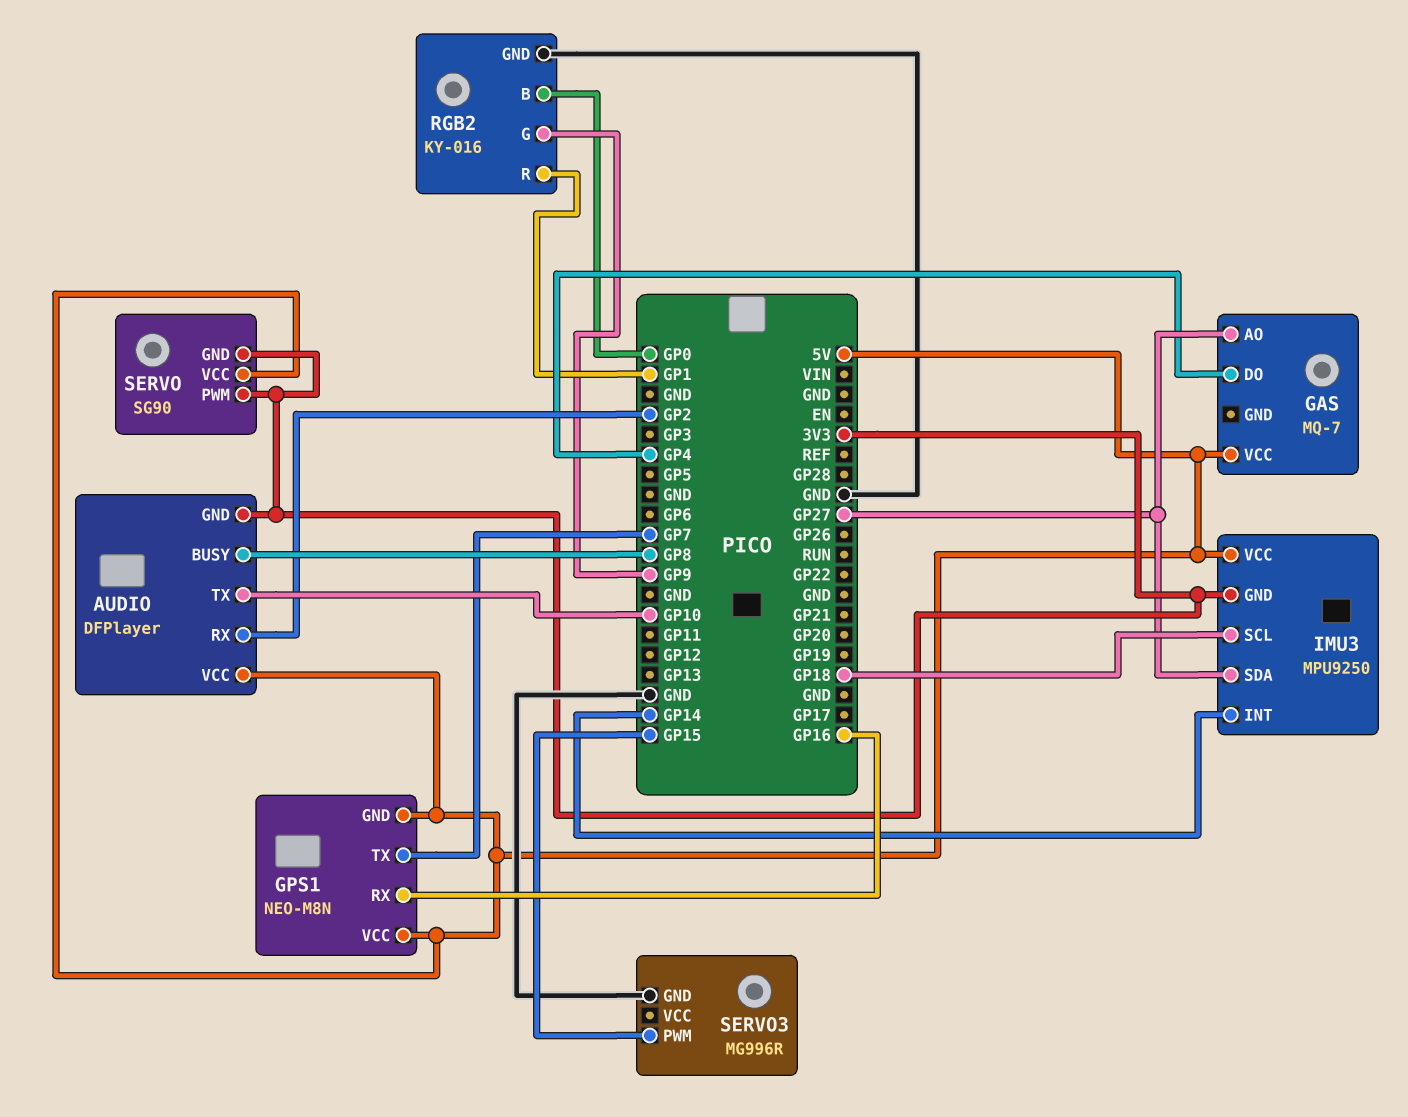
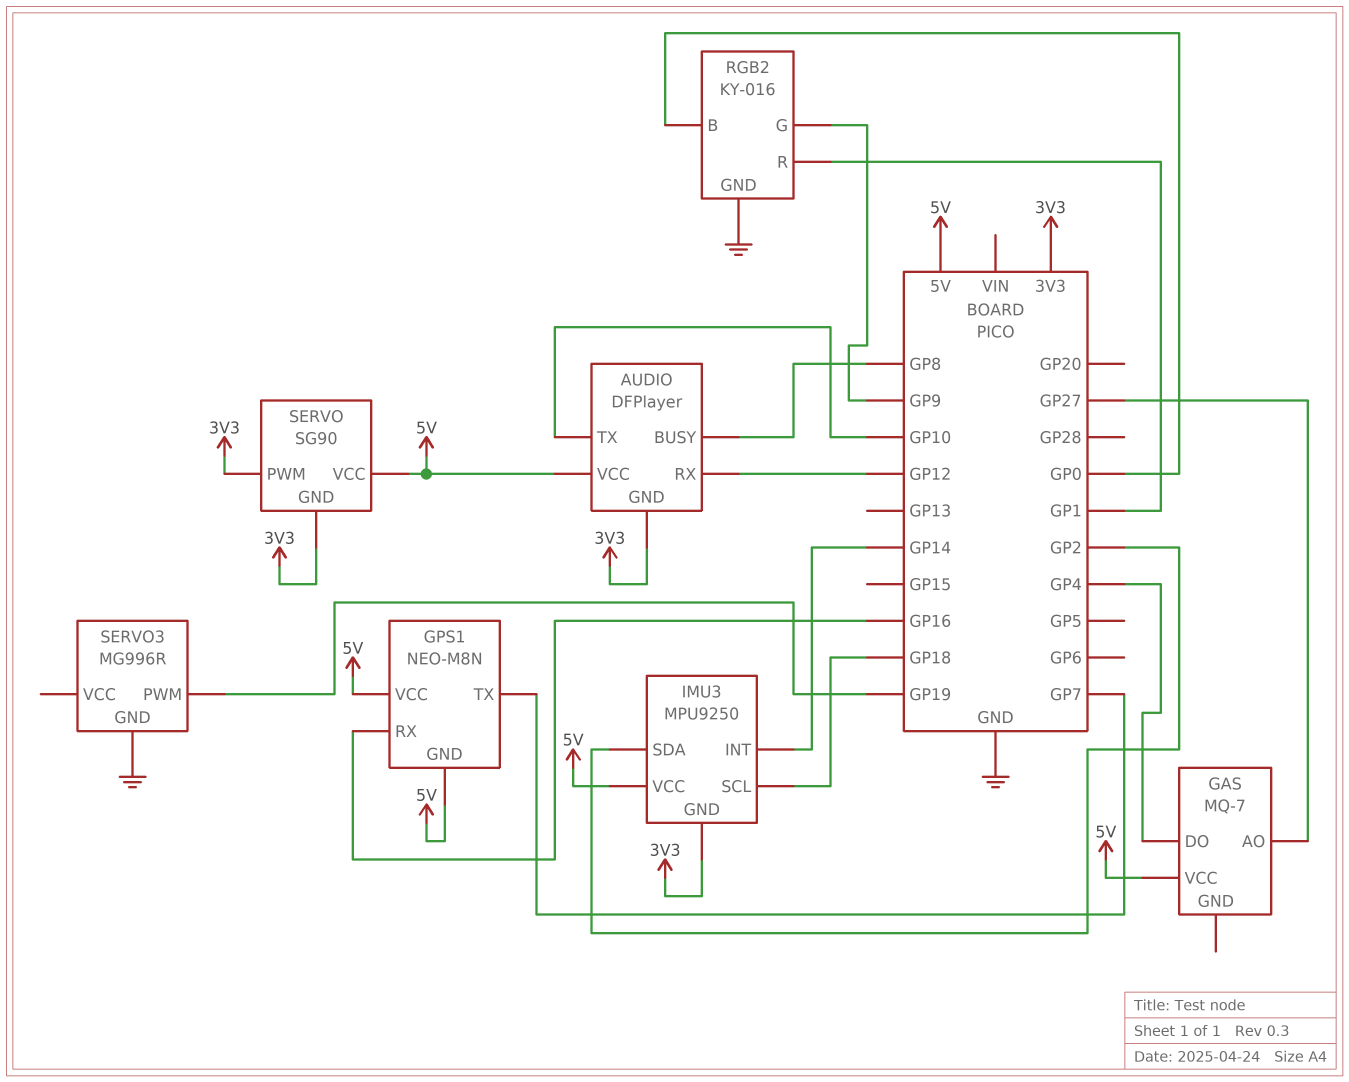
AUDIO pin RX: GP2 -> GP12
IMU3 pin SDA: GP27 -> GP2
SERVO3 pin PWM: GP15 -> GP19

